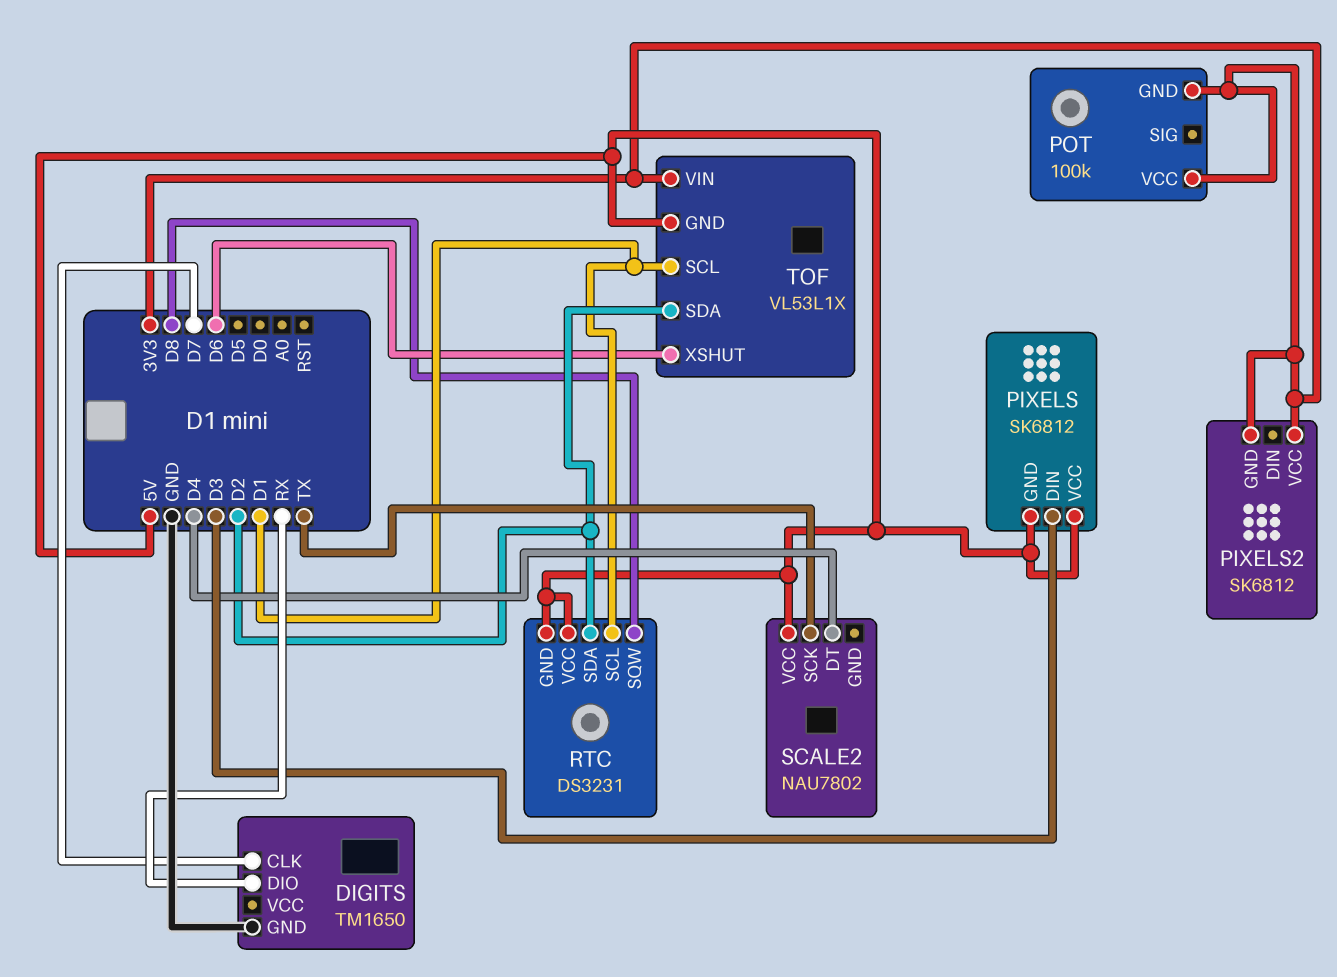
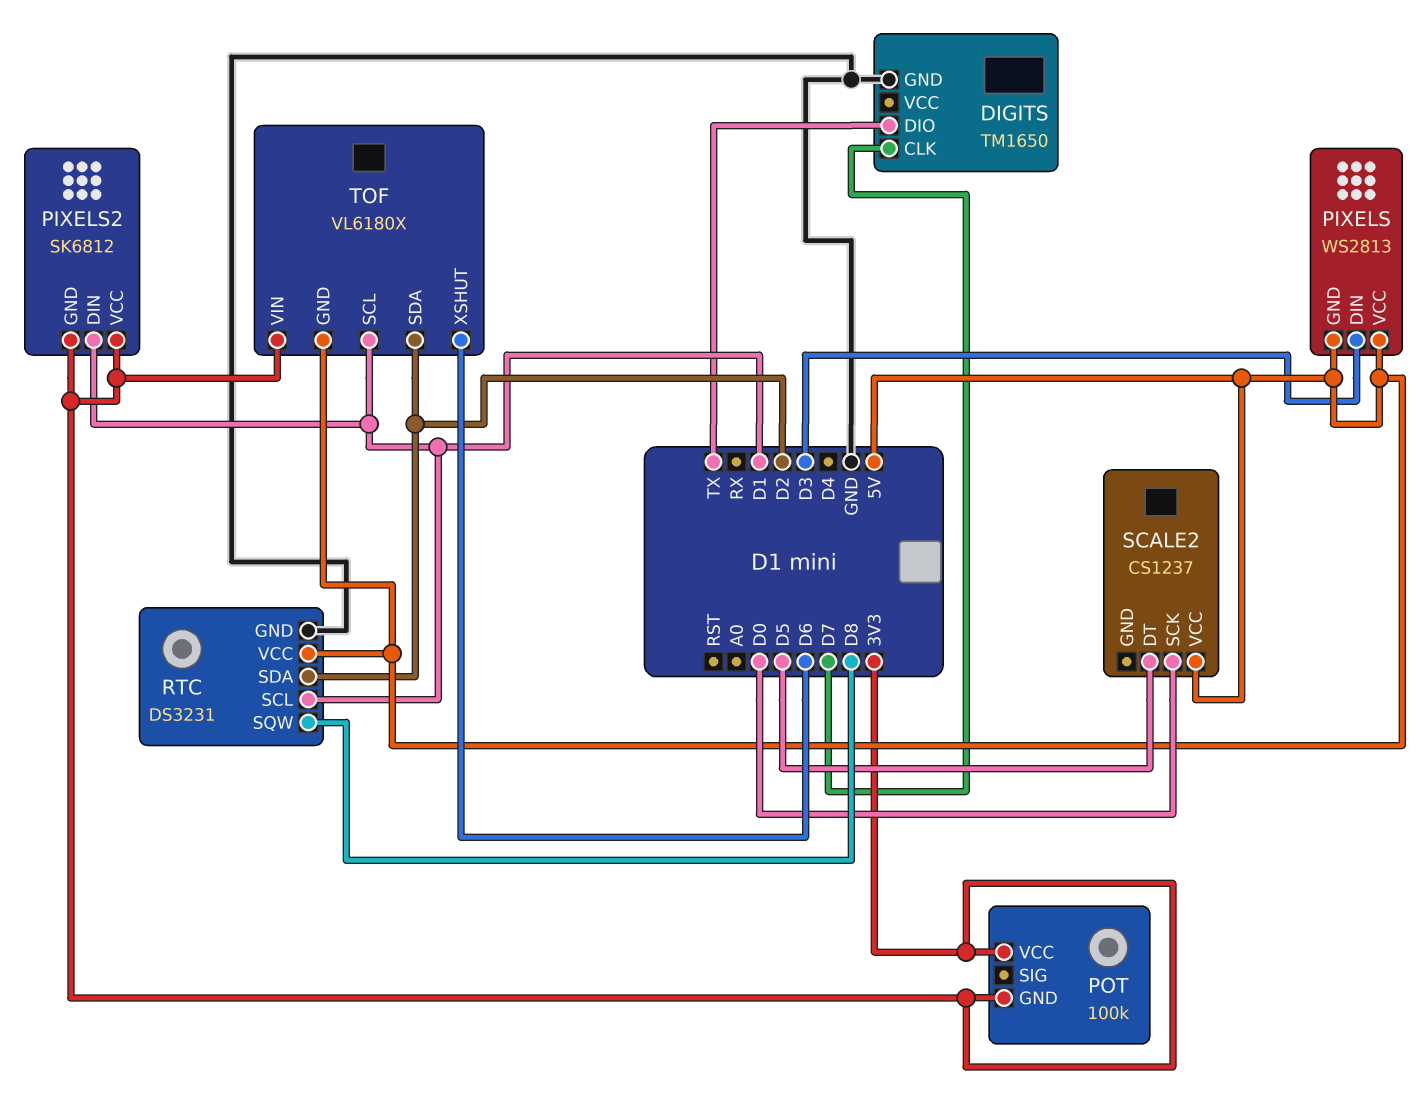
DIGITS pin DIO: RX -> TX
PIXELS: SK6812 -> WS2813
PIXELS2 pin DIN: none -> D1
RTC pin GND: 5V -> GND
SCALE2: NAU7802 -> CS1237
SCALE2 pin DT: D4 -> D5
SCALE2 pin SCK: TX -> D0
TOF: VL53L1X -> VL6180X

